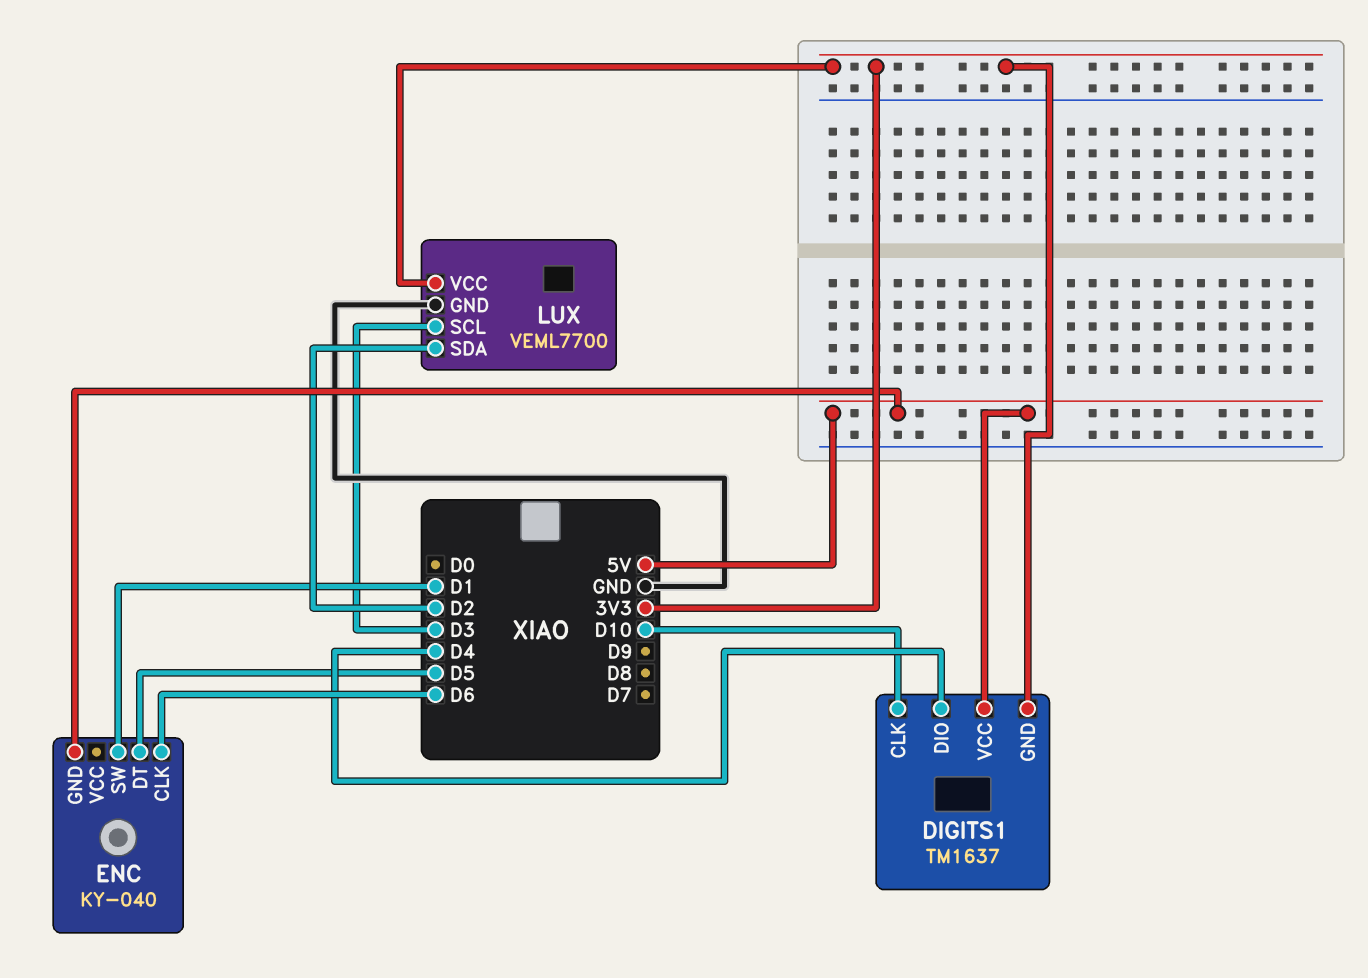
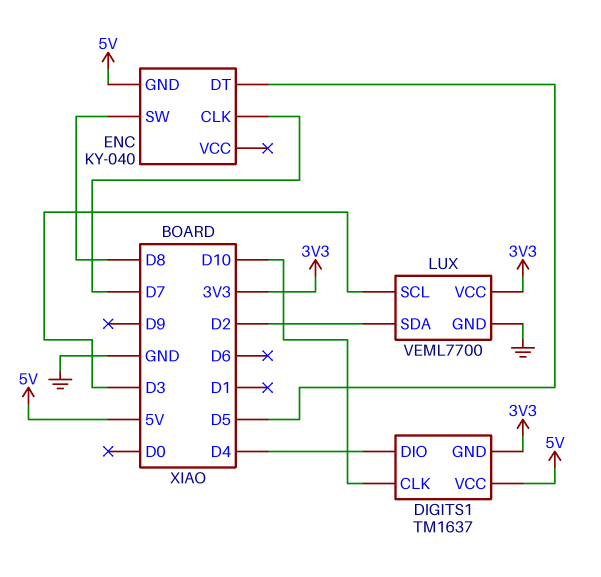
ENC pin CLK: D6 -> D7
ENC pin SW: D1 -> D8

